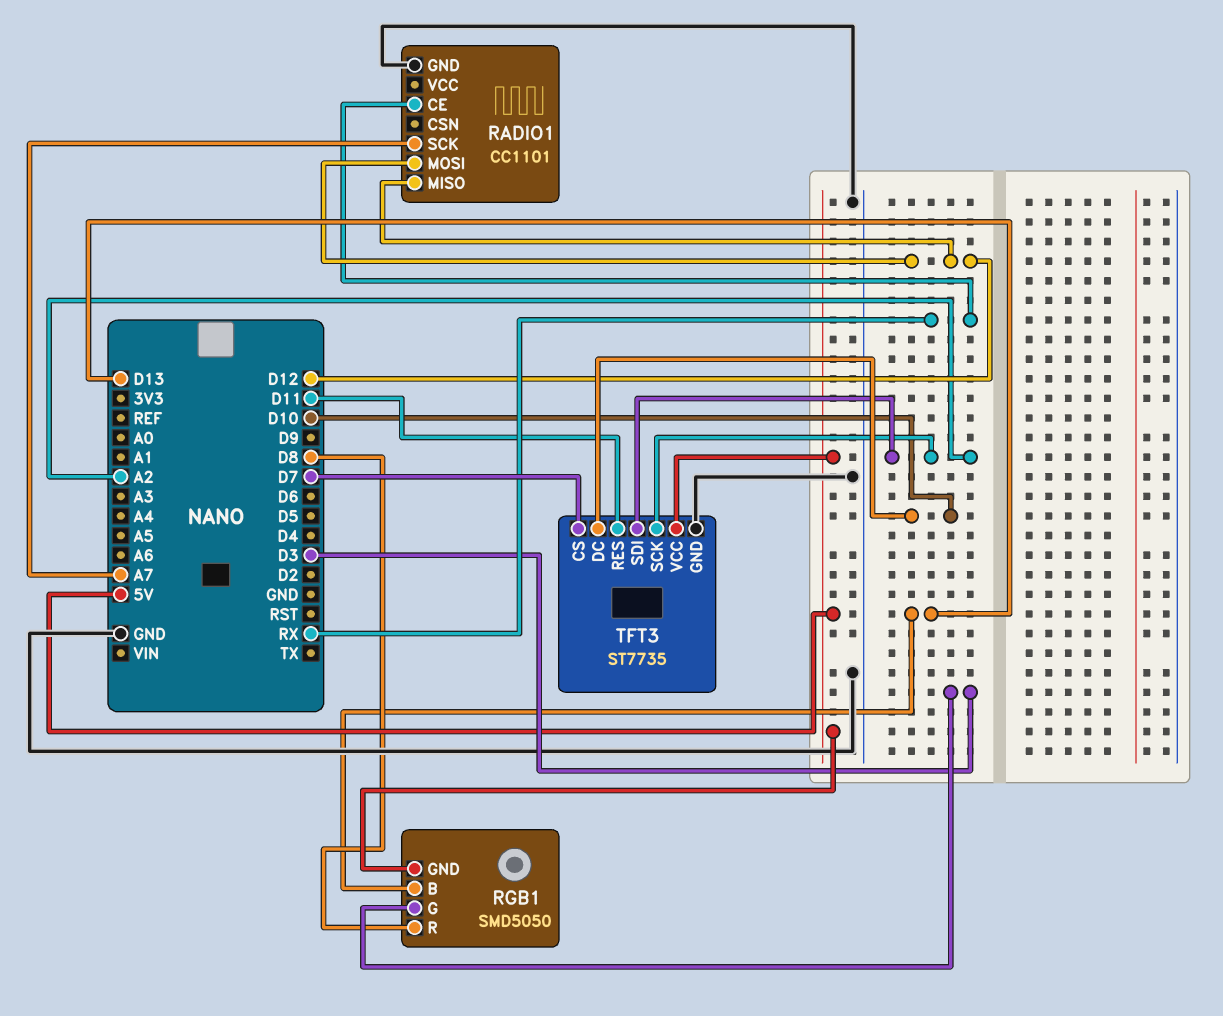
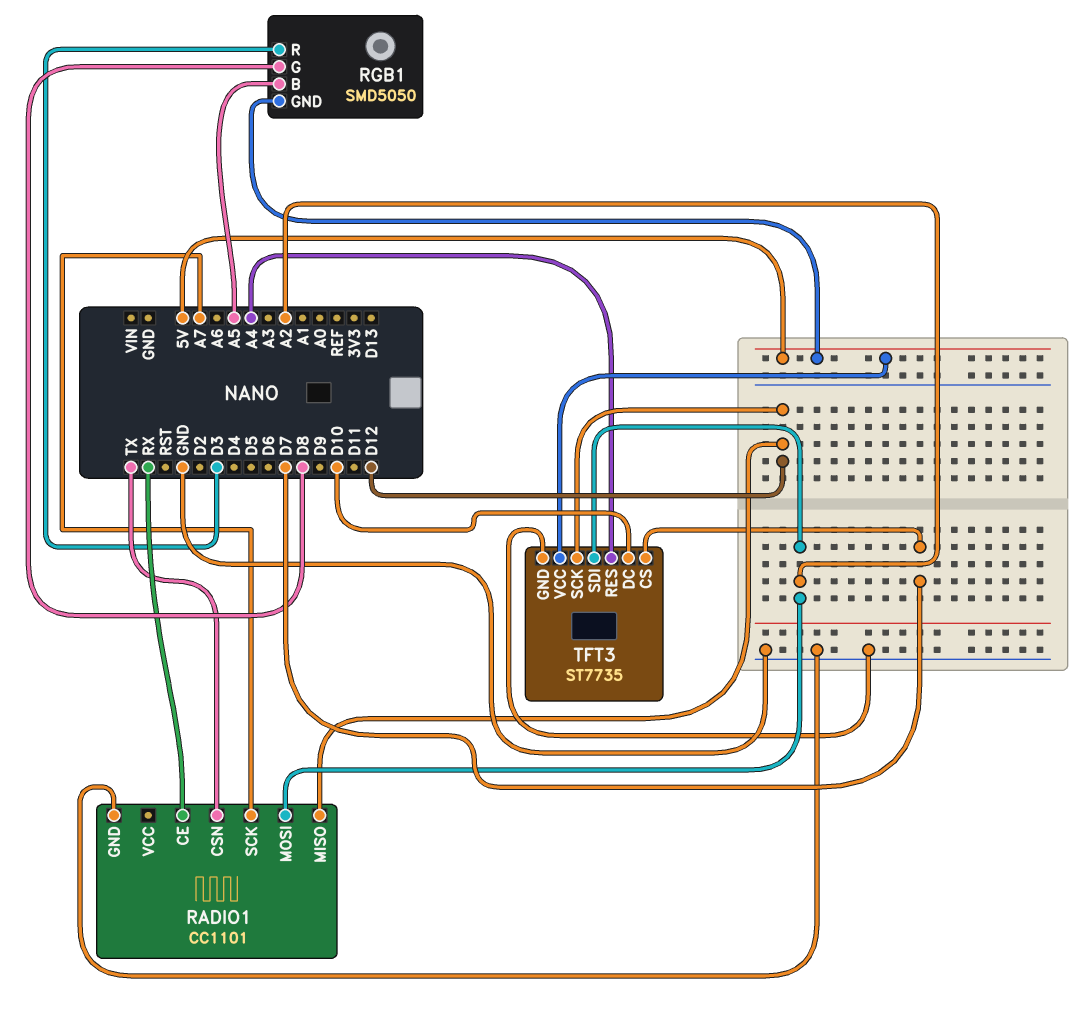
RADIO1 pin CSN: none -> TX
RADIO1 pin MOSI: D12 -> A2
RGB1 pin B: D13 -> A5
RGB1 pin G: D3 -> D8
RGB1 pin R: D8 -> D3
TFT3 pin RES: D11 -> A4
TFT3 pin SCK: A2 -> D12

